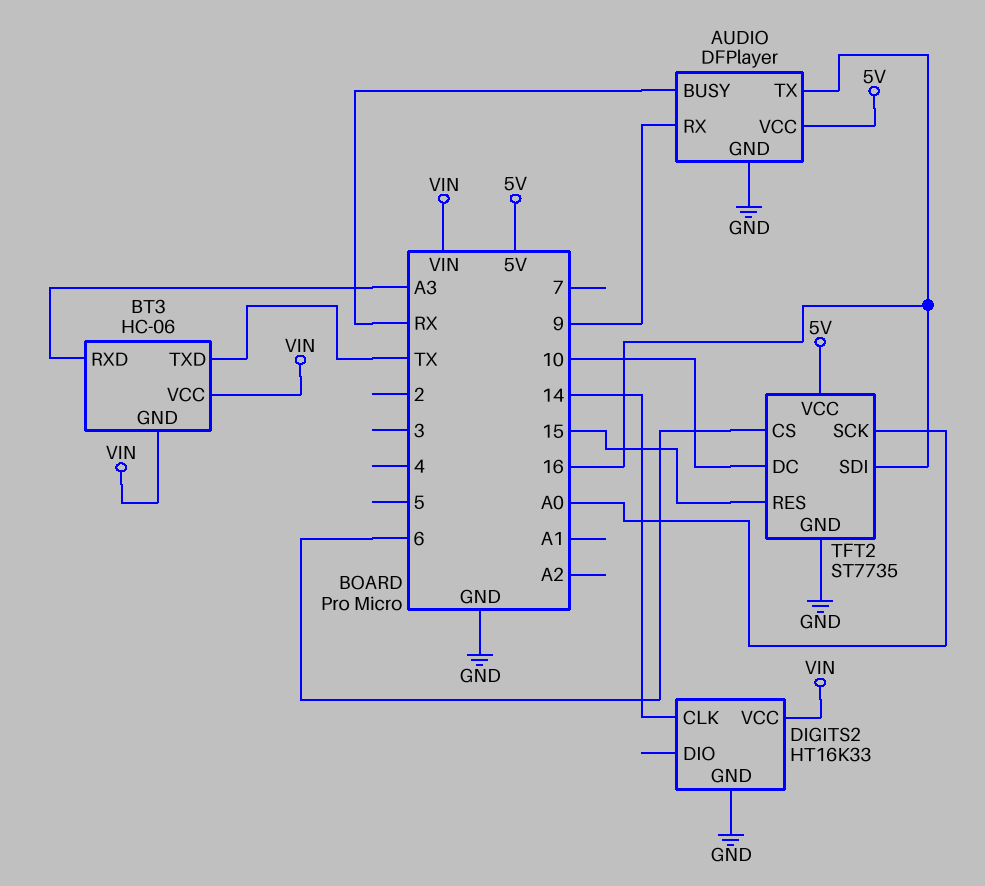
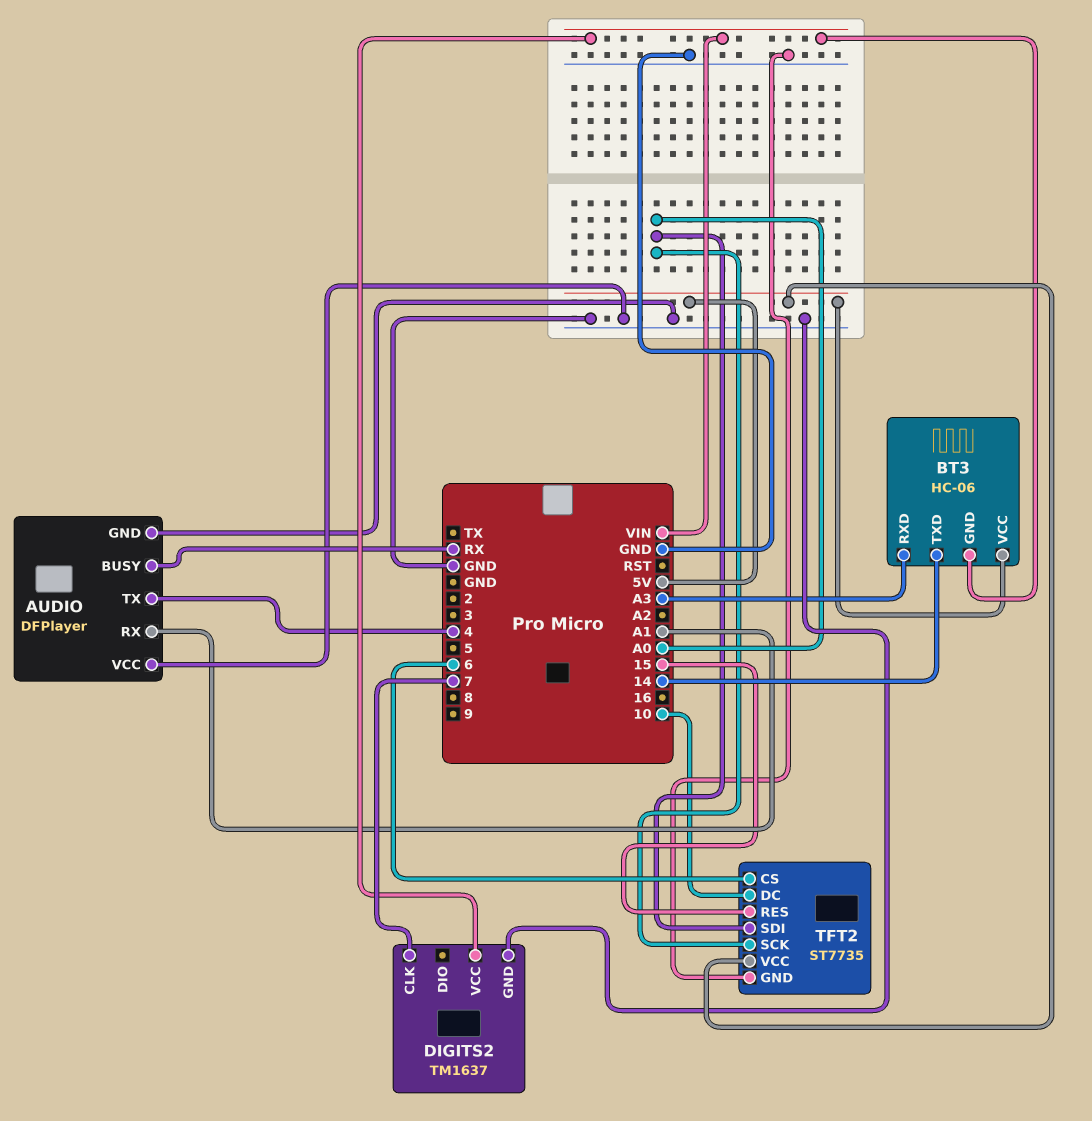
AUDIO pin RX: 9 -> A1
AUDIO pin TX: 16 -> 4
AUDIO pin VCC: 5V -> GND
BT3 pin TXD: TX -> 14
BT3 pin VCC: VIN -> 5V
DIGITS2: HT16K33 -> TM1637
DIGITS2 pin CLK: 14 -> 7
TFT2 pin SDI: 16 -> A0

